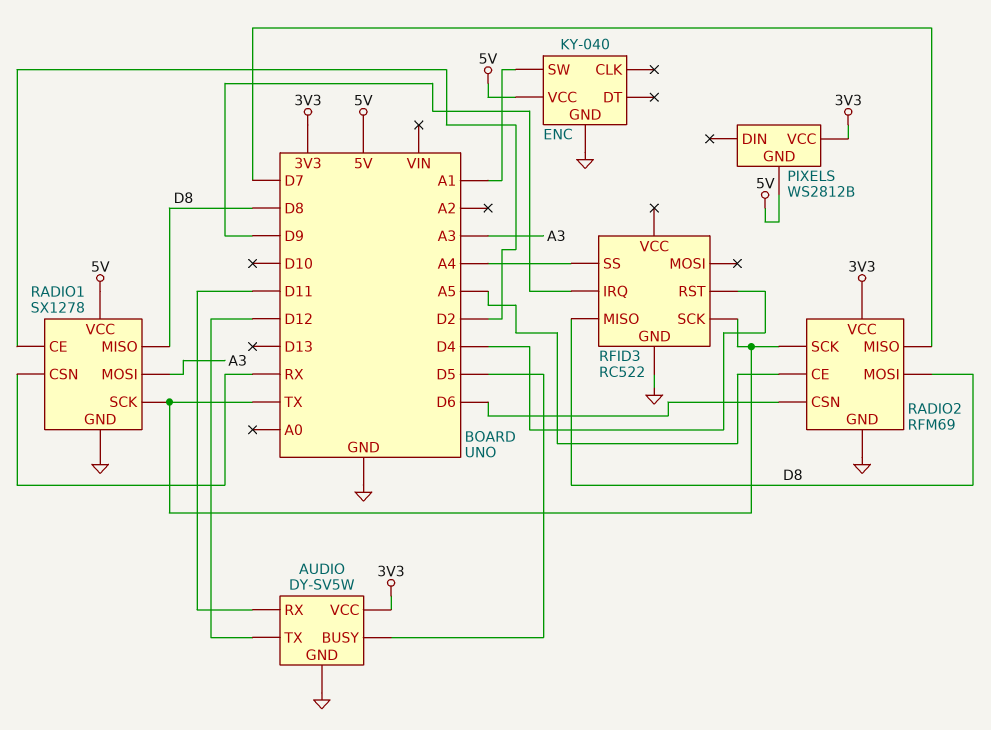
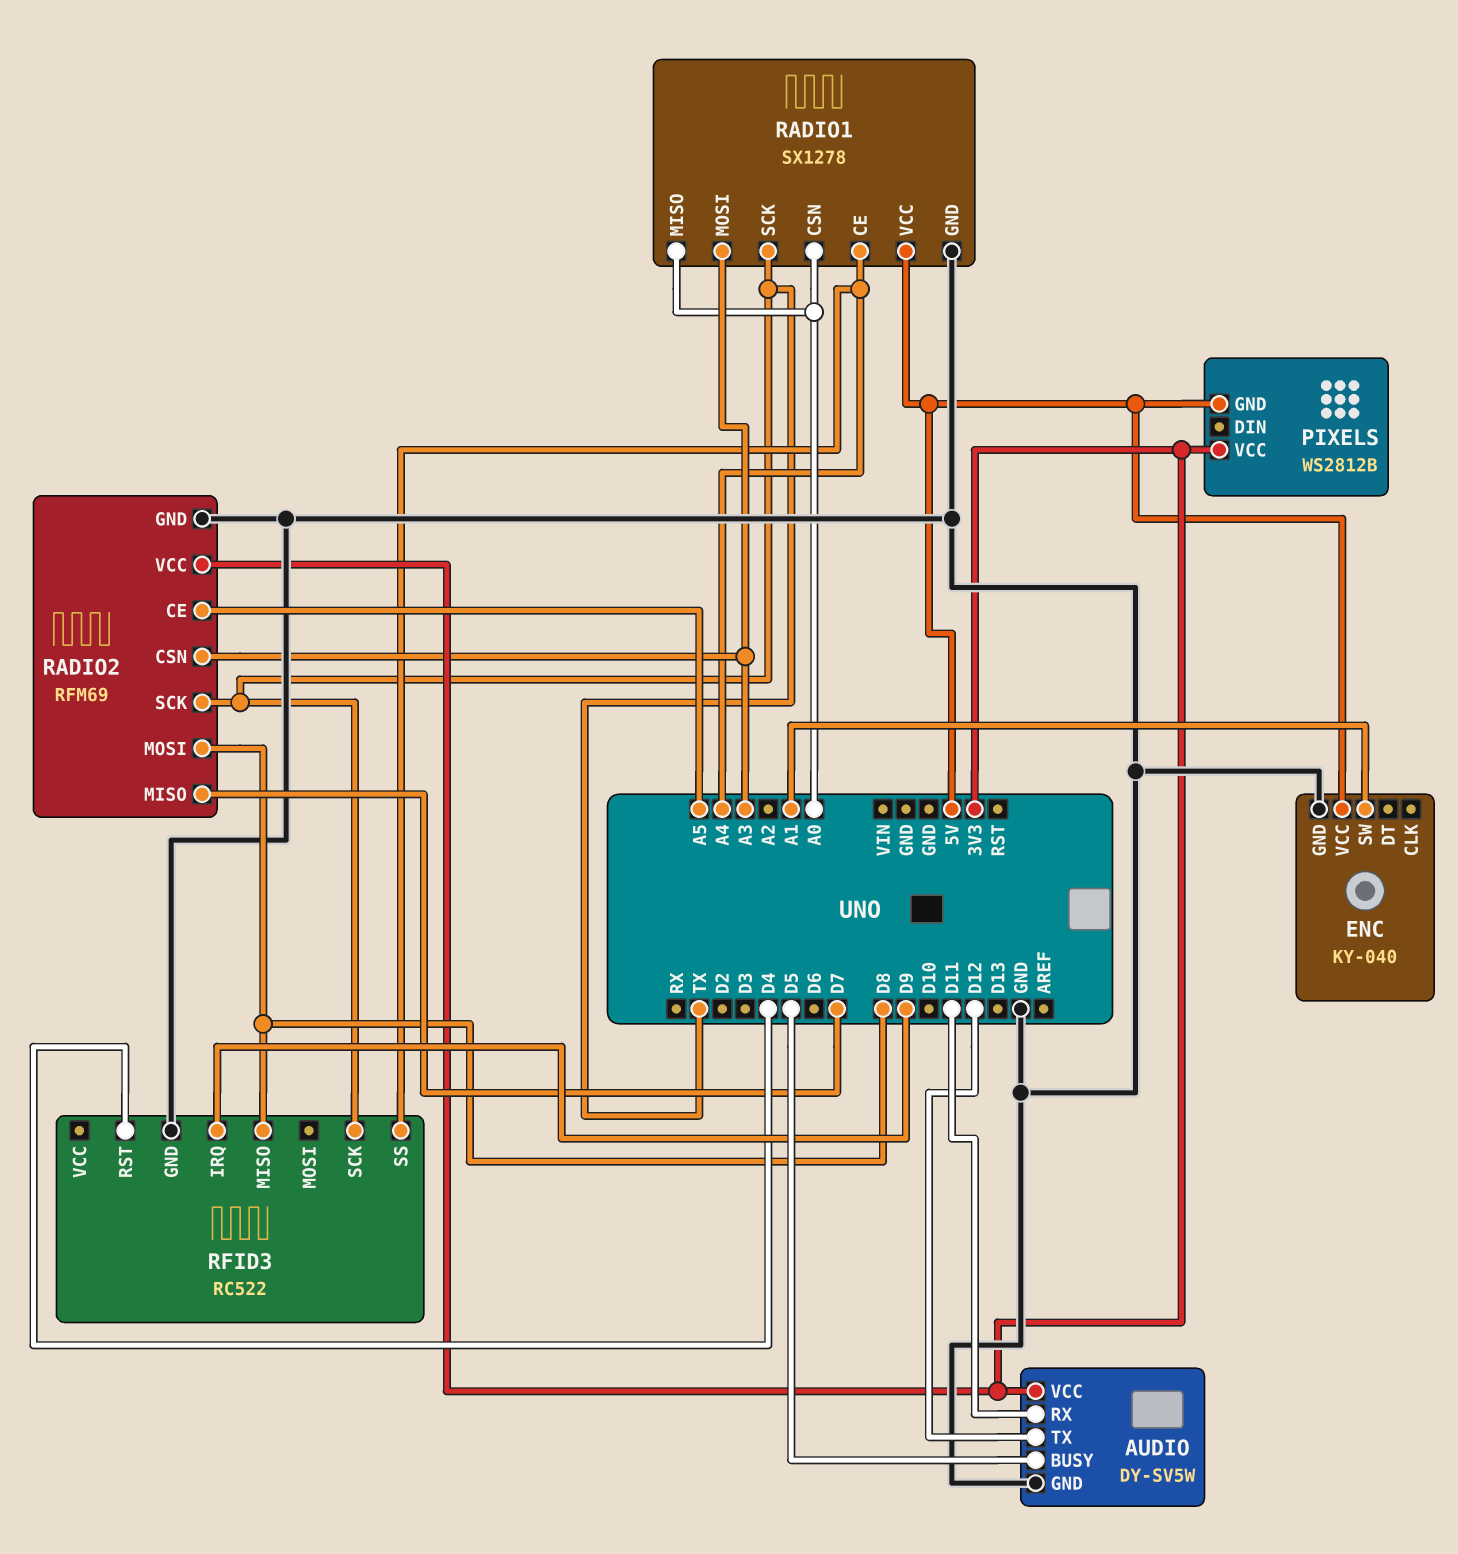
RADIO1 pin CE: D2 -> A4
RADIO1 pin CSN: RX -> A0
RADIO1 pin MISO: D8 -> A0
RADIO2 pin CSN: D6 -> A3

